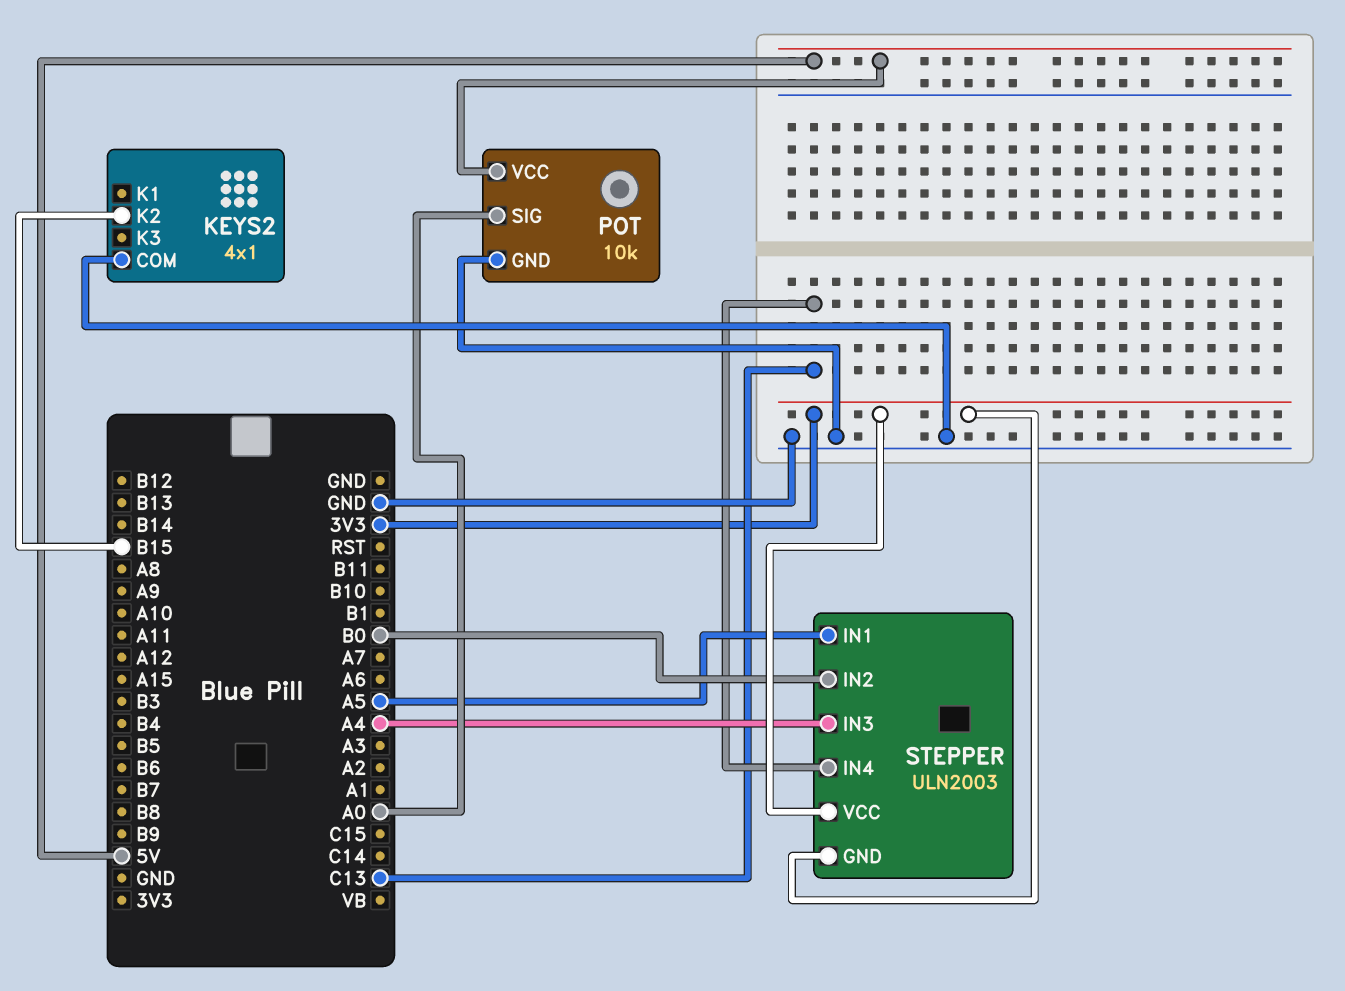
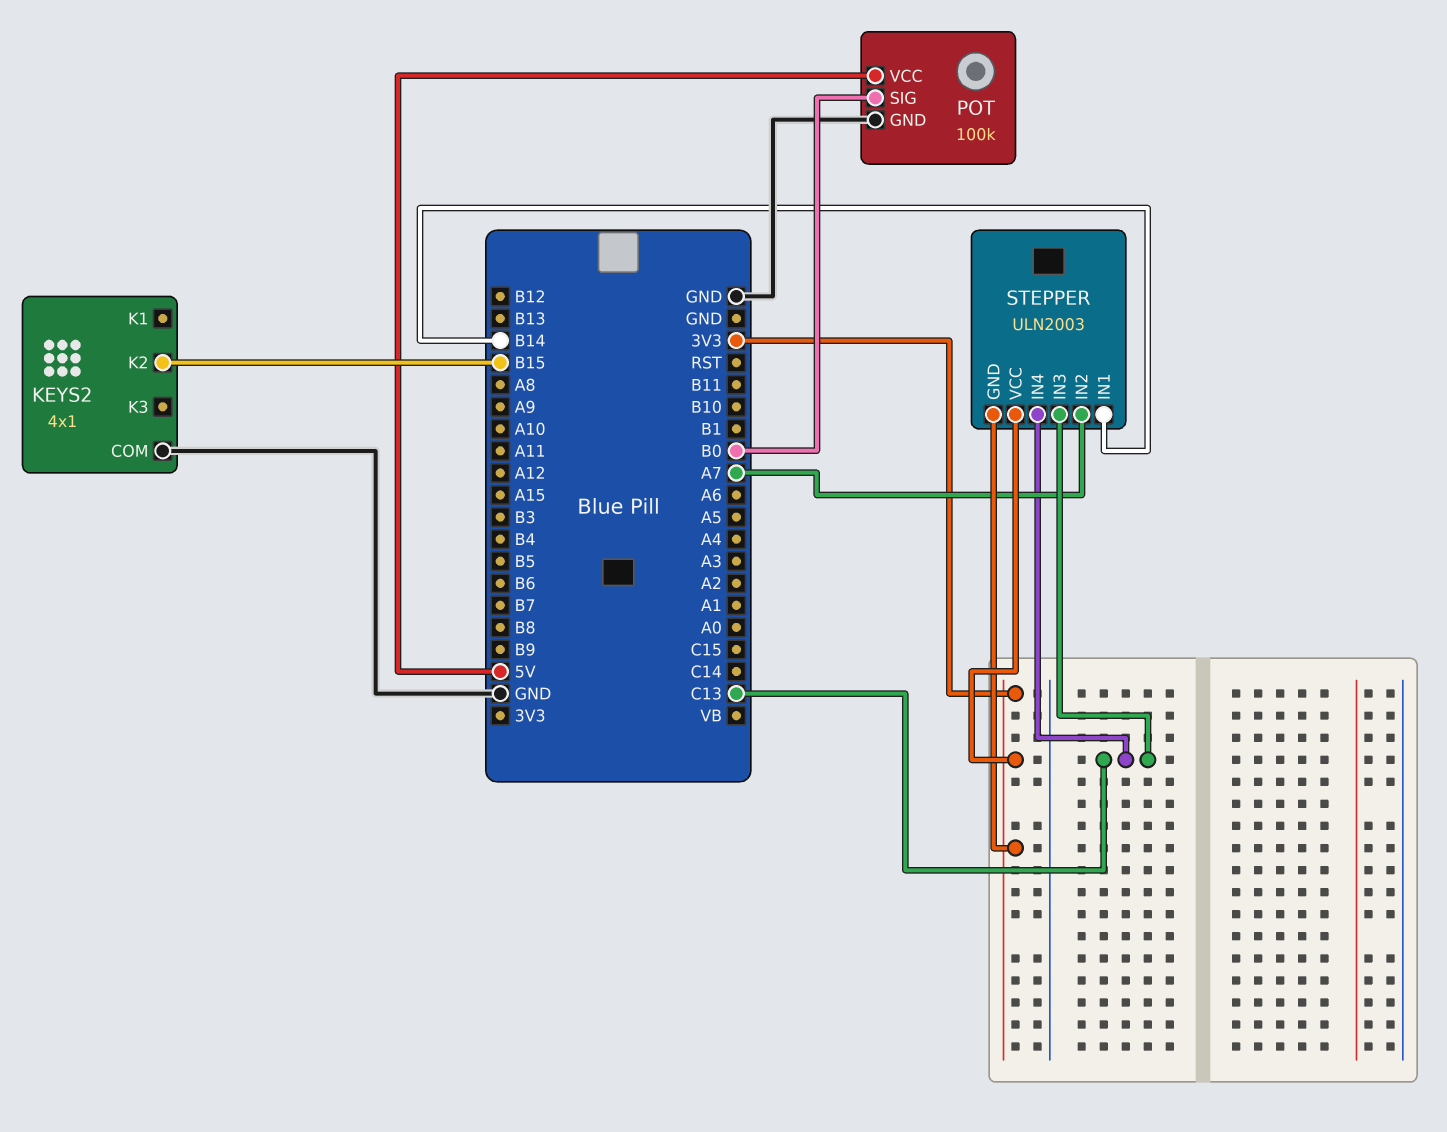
POT: 10k -> 100k
POT pin SIG: A0 -> B0
STEPPER pin IN1: A5 -> B14
STEPPER pin IN2: B0 -> A7
STEPPER pin IN3: A4 -> C13

